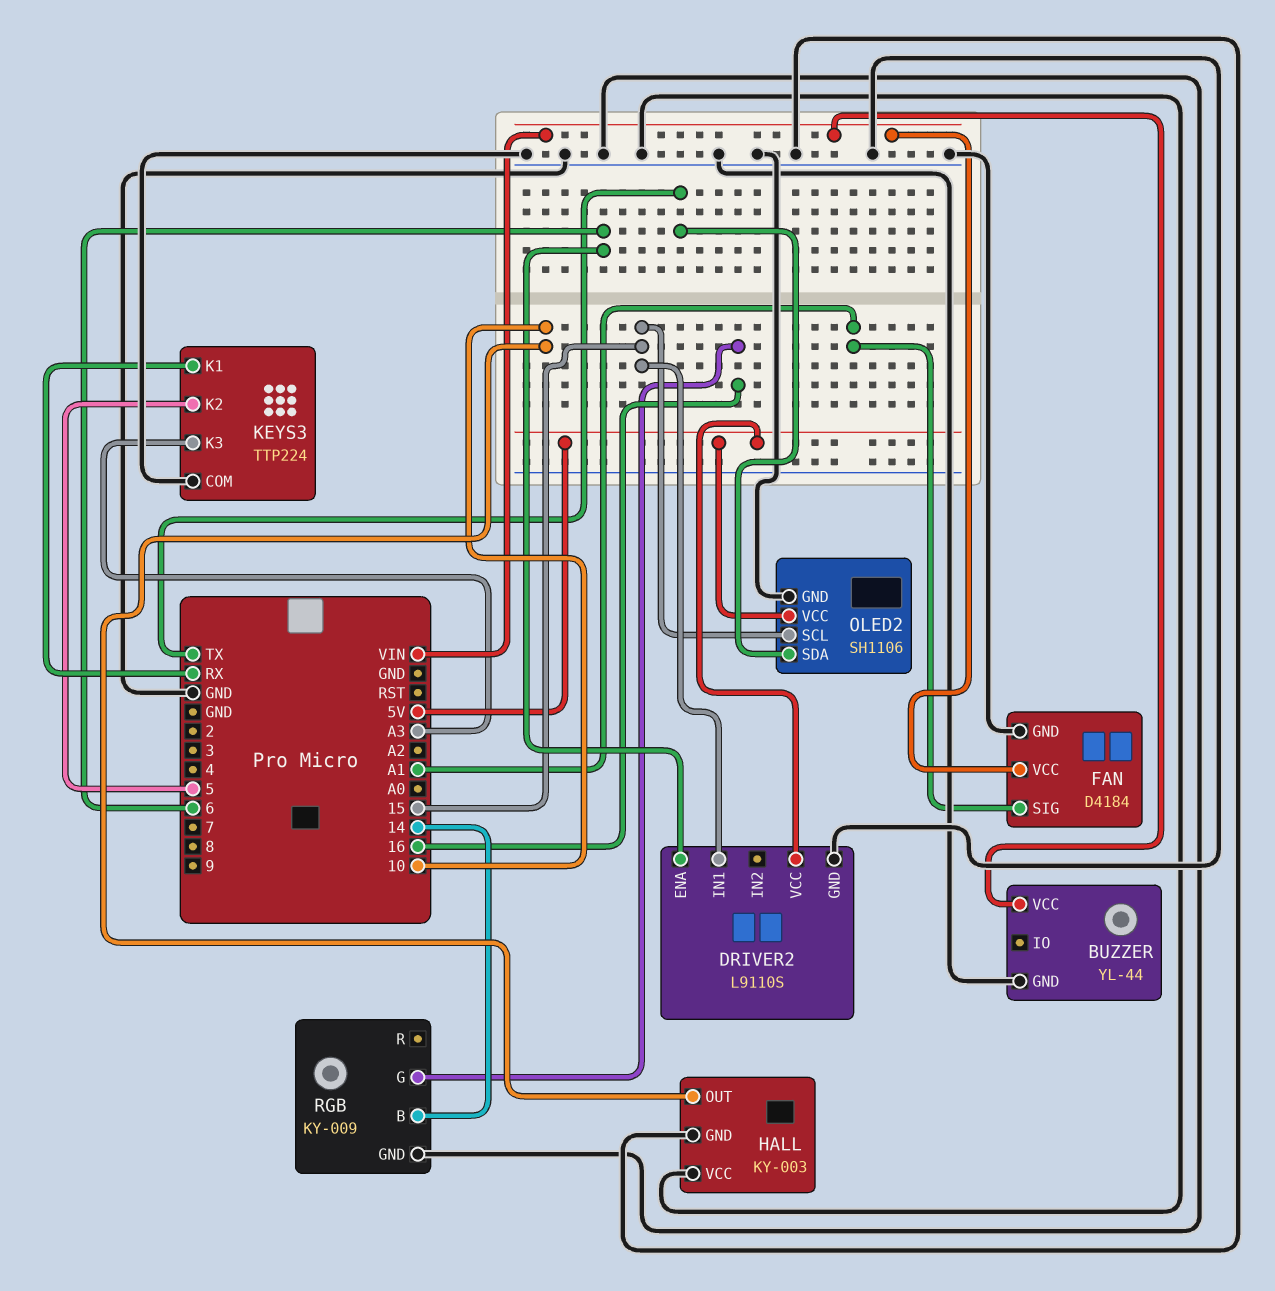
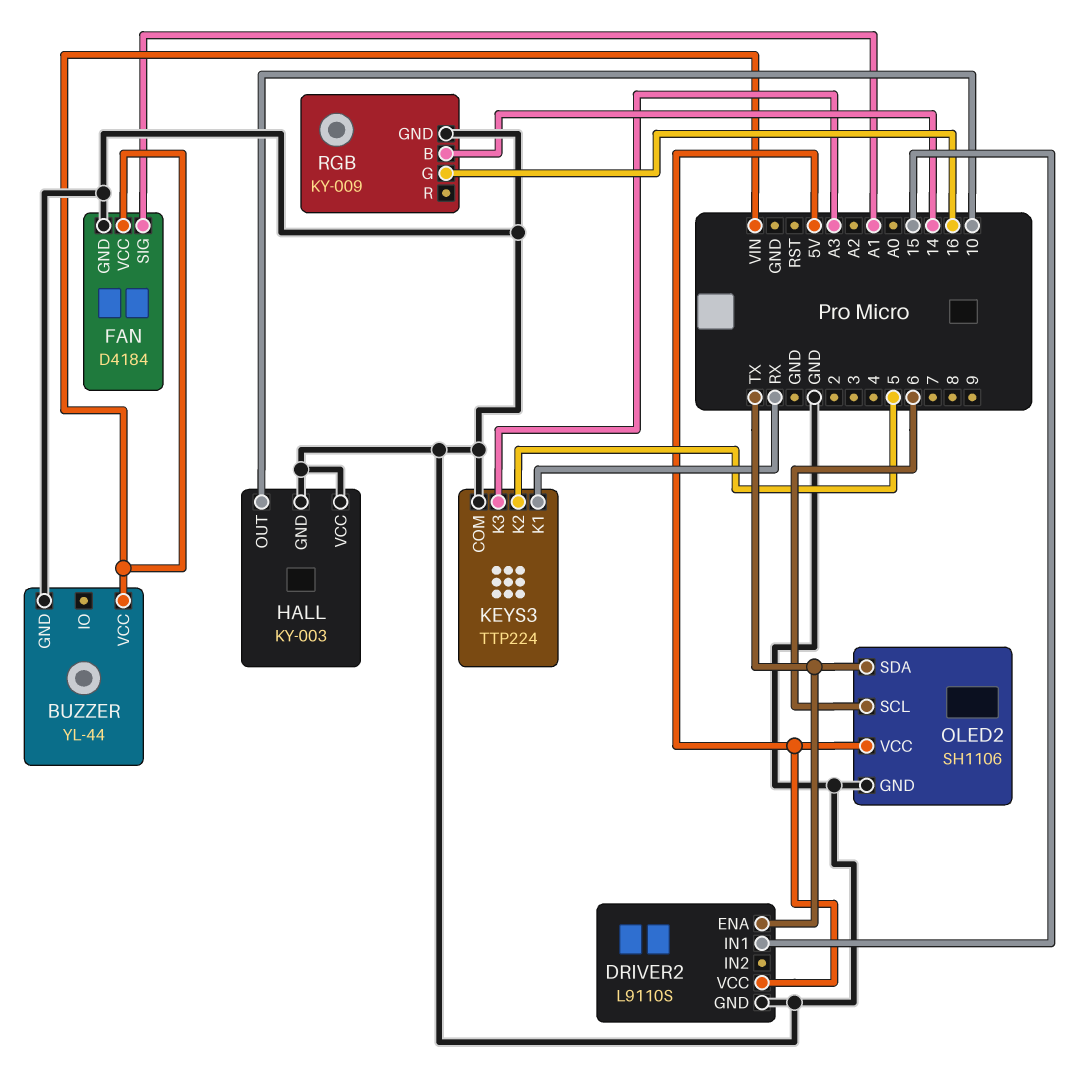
DRIVER2 pin ENA: 6 -> TX
OLED2 pin SCL: 15 -> 6

